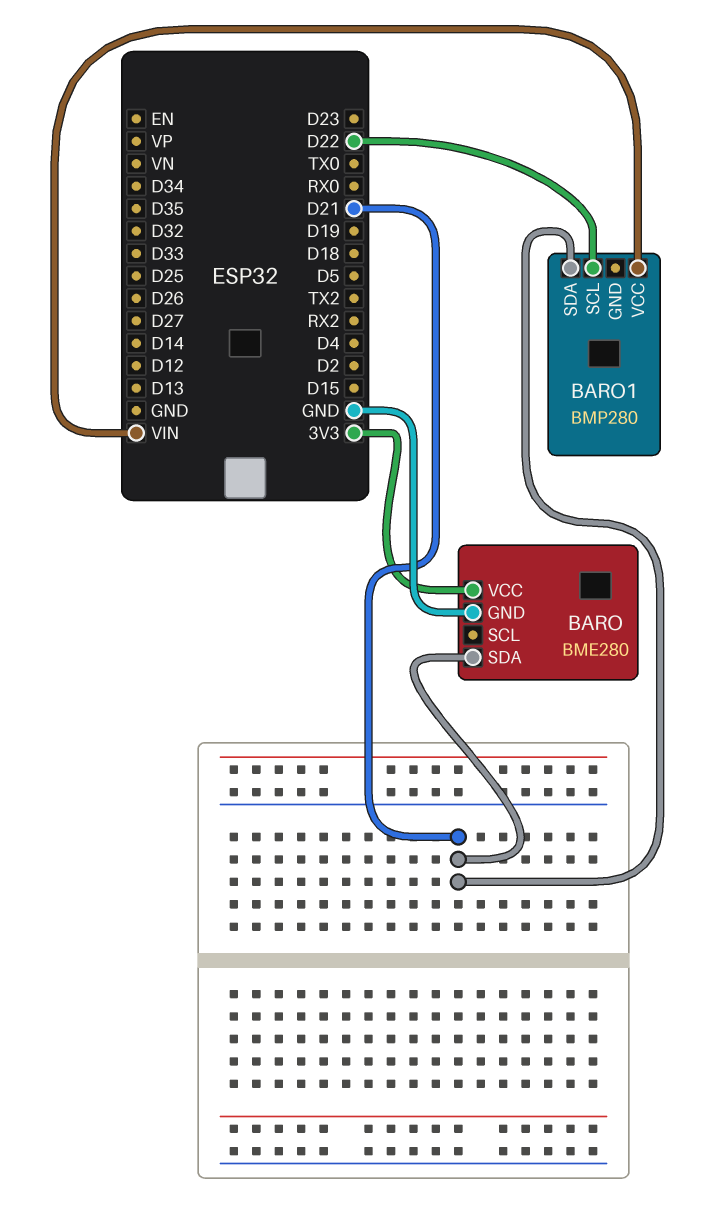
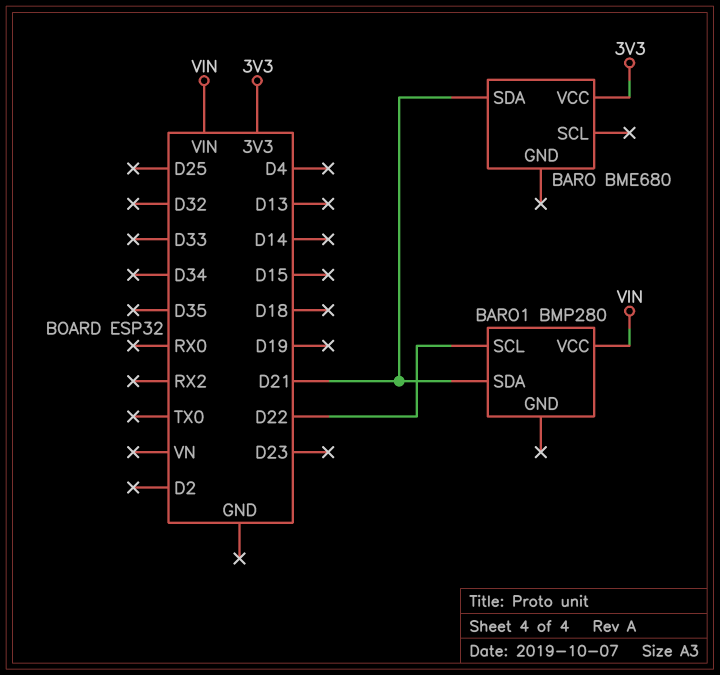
BARO: BME280 -> BME680
BARO pin GND: GND -> none

